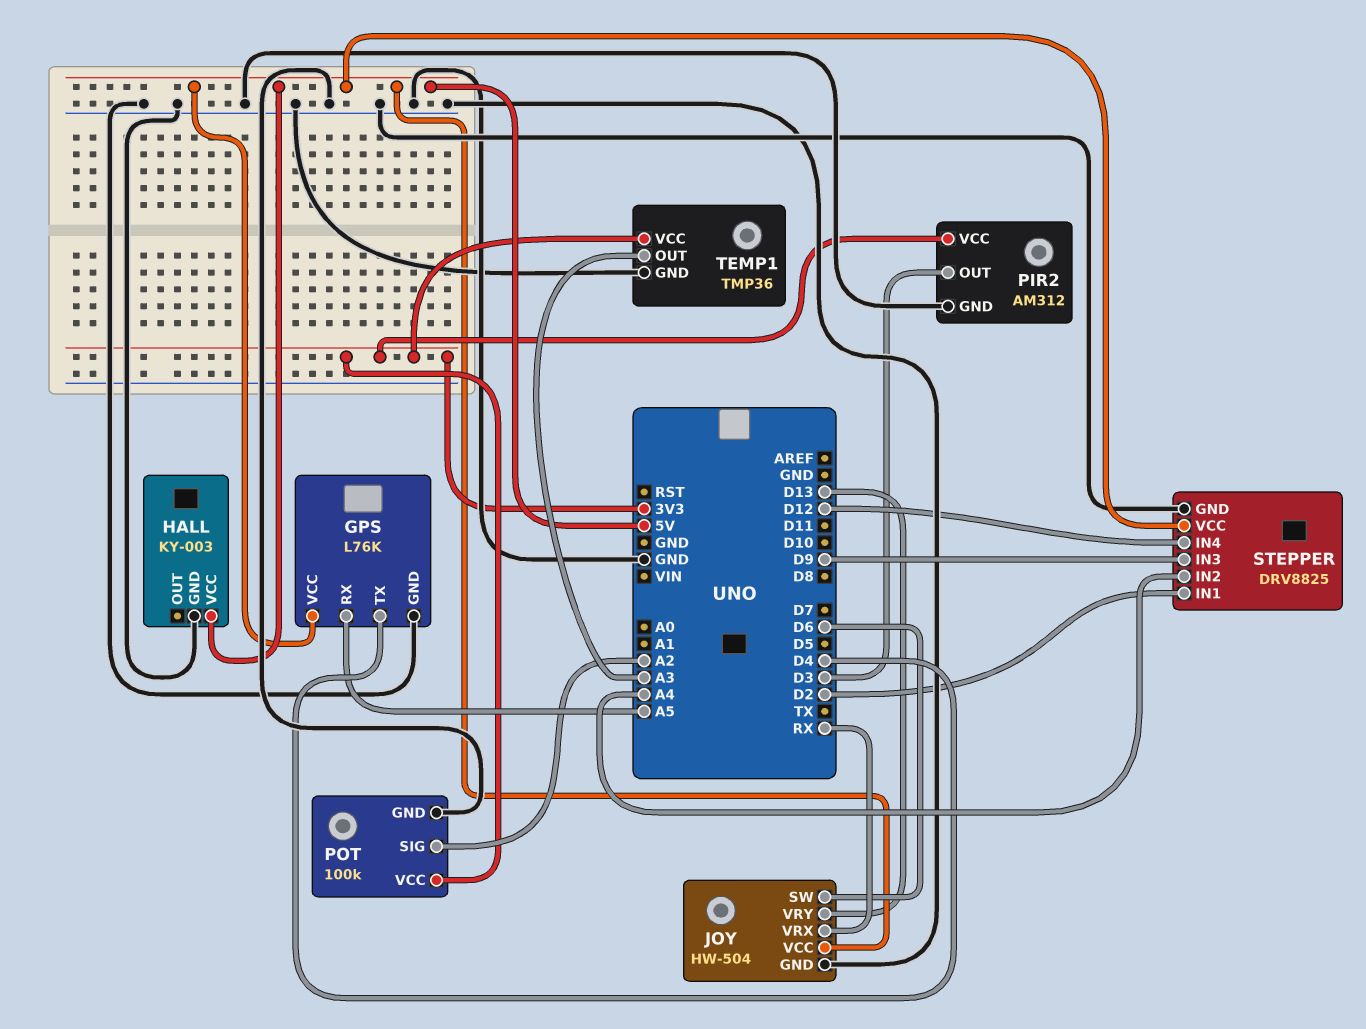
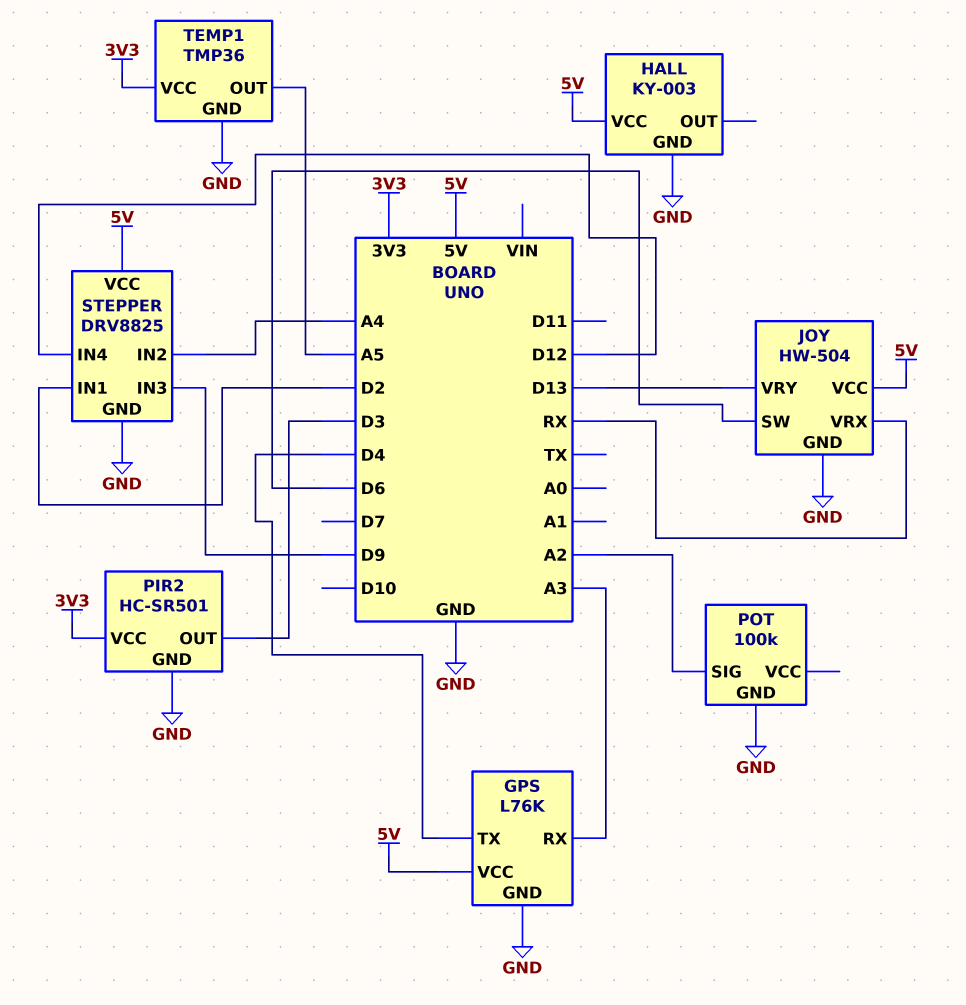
GPS pin RX: A5 -> A3
PIR2: AM312 -> HC-SR501
POT pin VCC: 3V3 -> none
TEMP1 pin OUT: A3 -> A5

